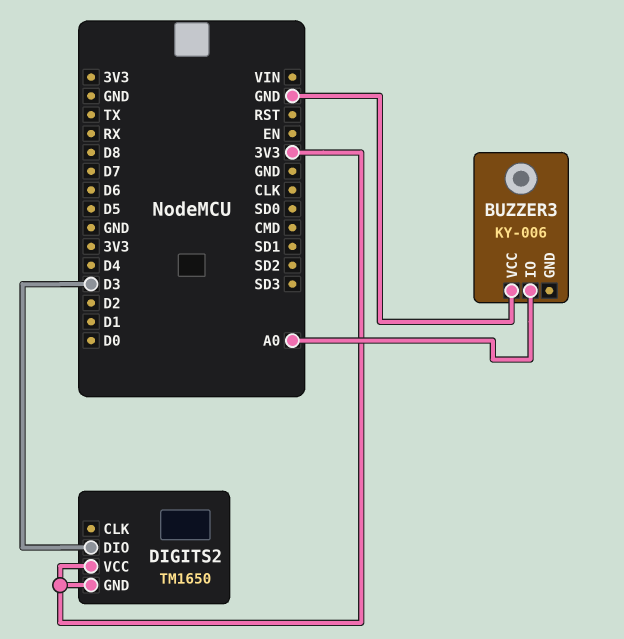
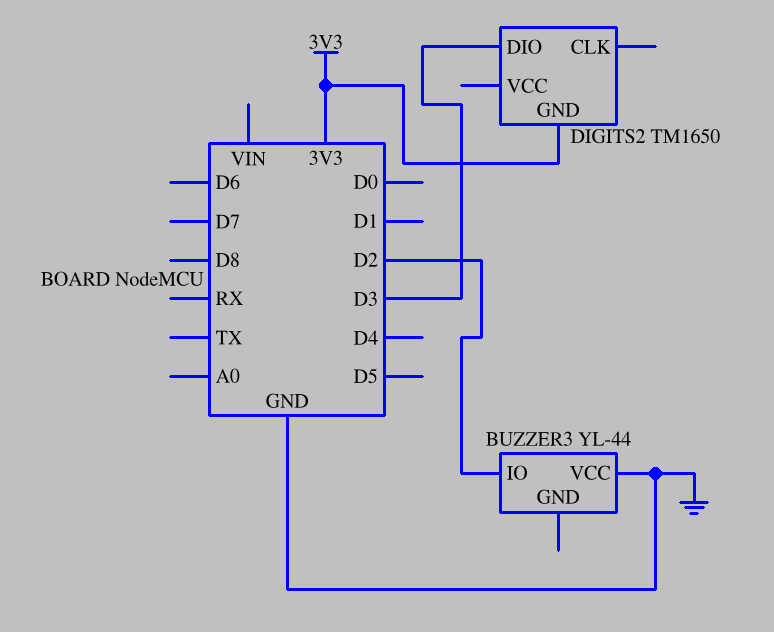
BUZZER3: KY-006 -> YL-44
BUZZER3 pin IO: A0 -> D2
DIGITS2 pin VCC: 3V3 -> none

